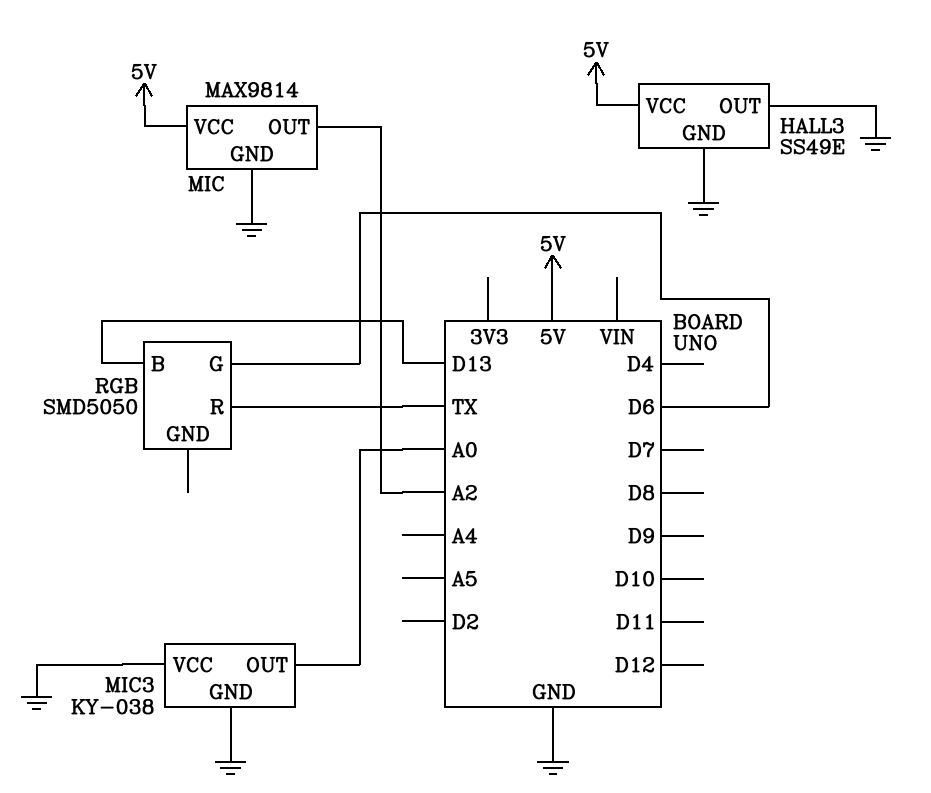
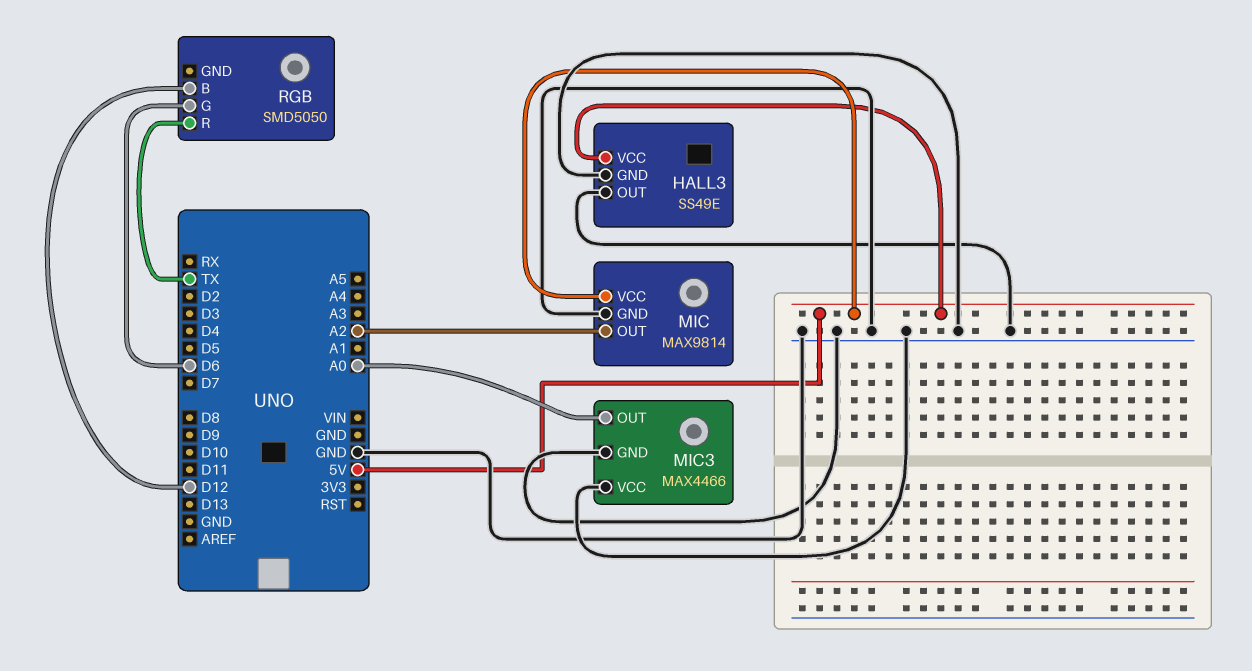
MIC3: KY-038 -> MAX4466
RGB pin B: D13 -> D12

